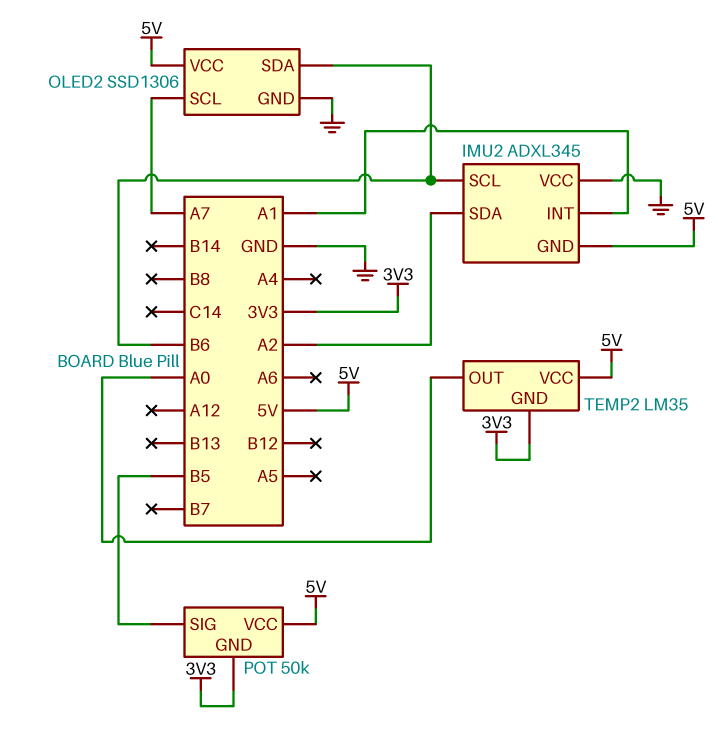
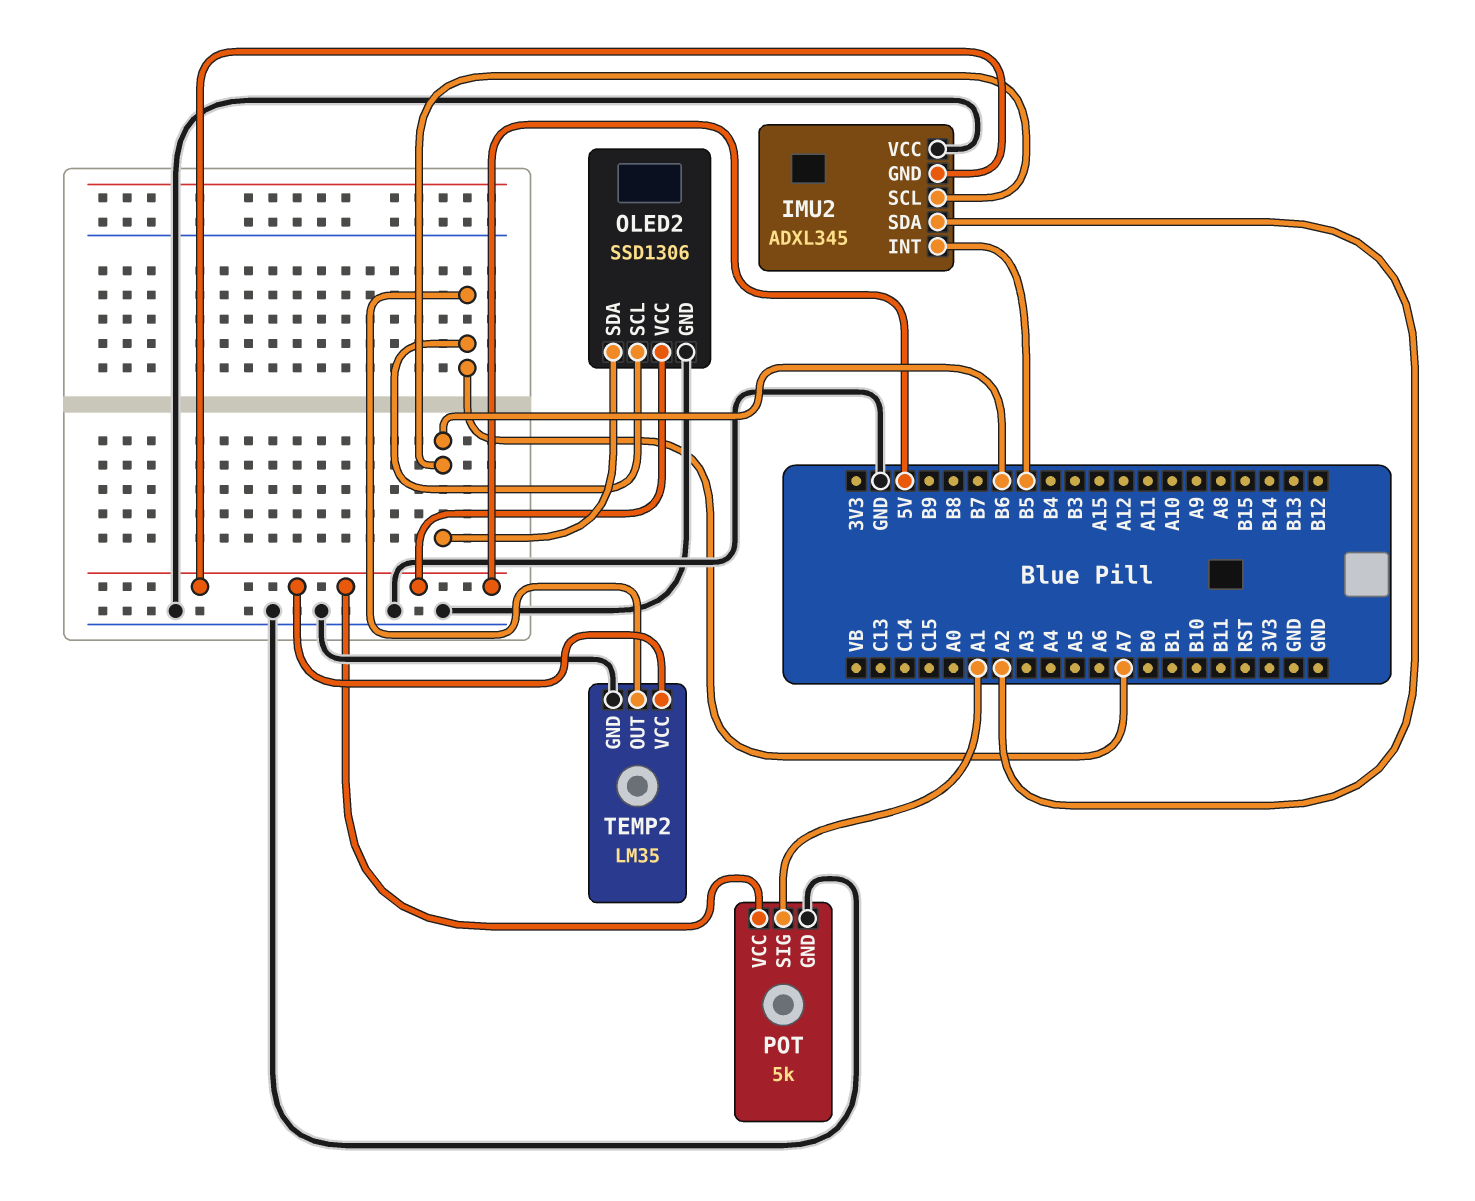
IMU2 pin INT: A1 -> B5
POT: 50k -> 5k
POT pin GND: 3V3 -> GND
POT pin SIG: B5 -> A1
TEMP2 pin GND: 3V3 -> GND
TEMP2 pin OUT: A0 -> A7

